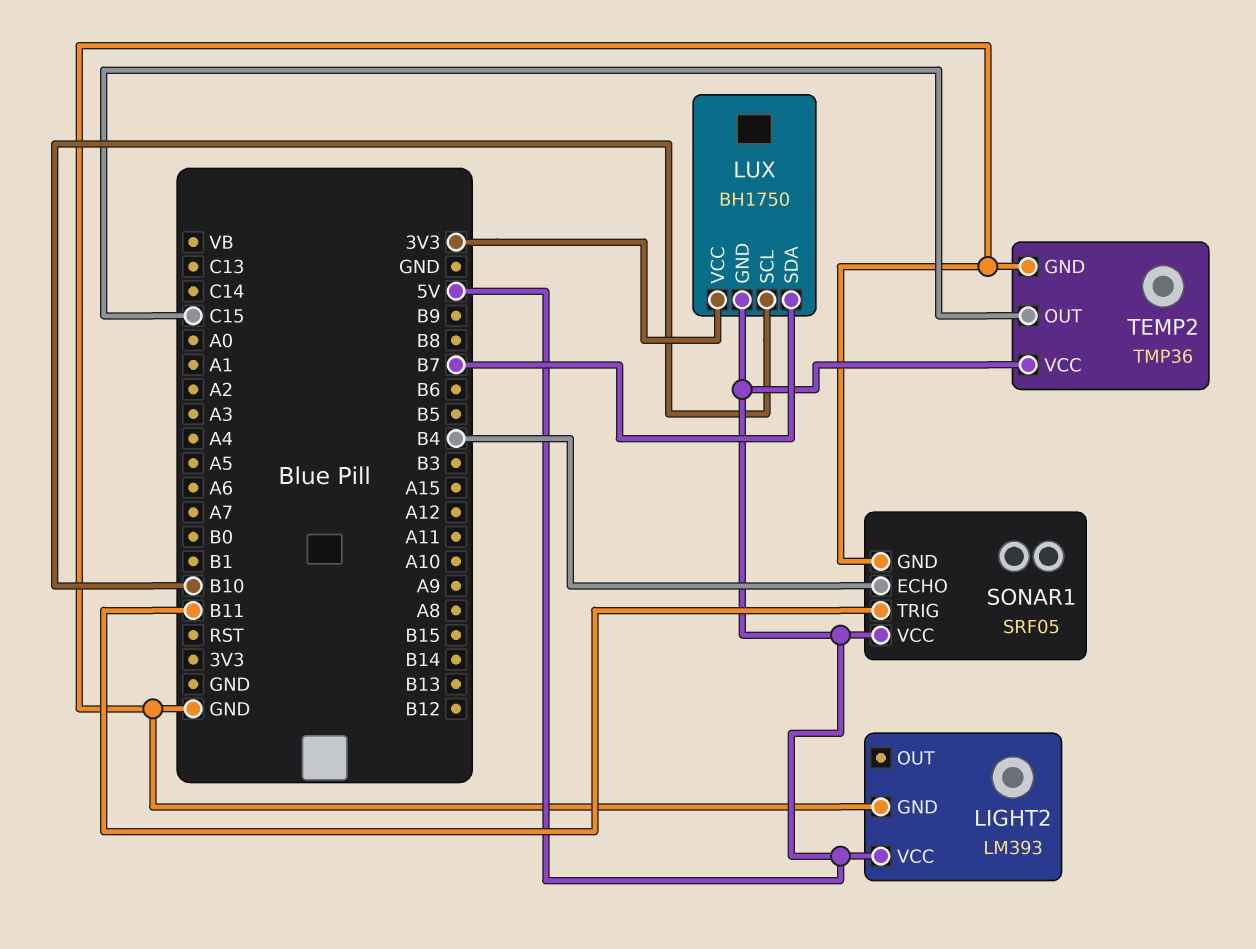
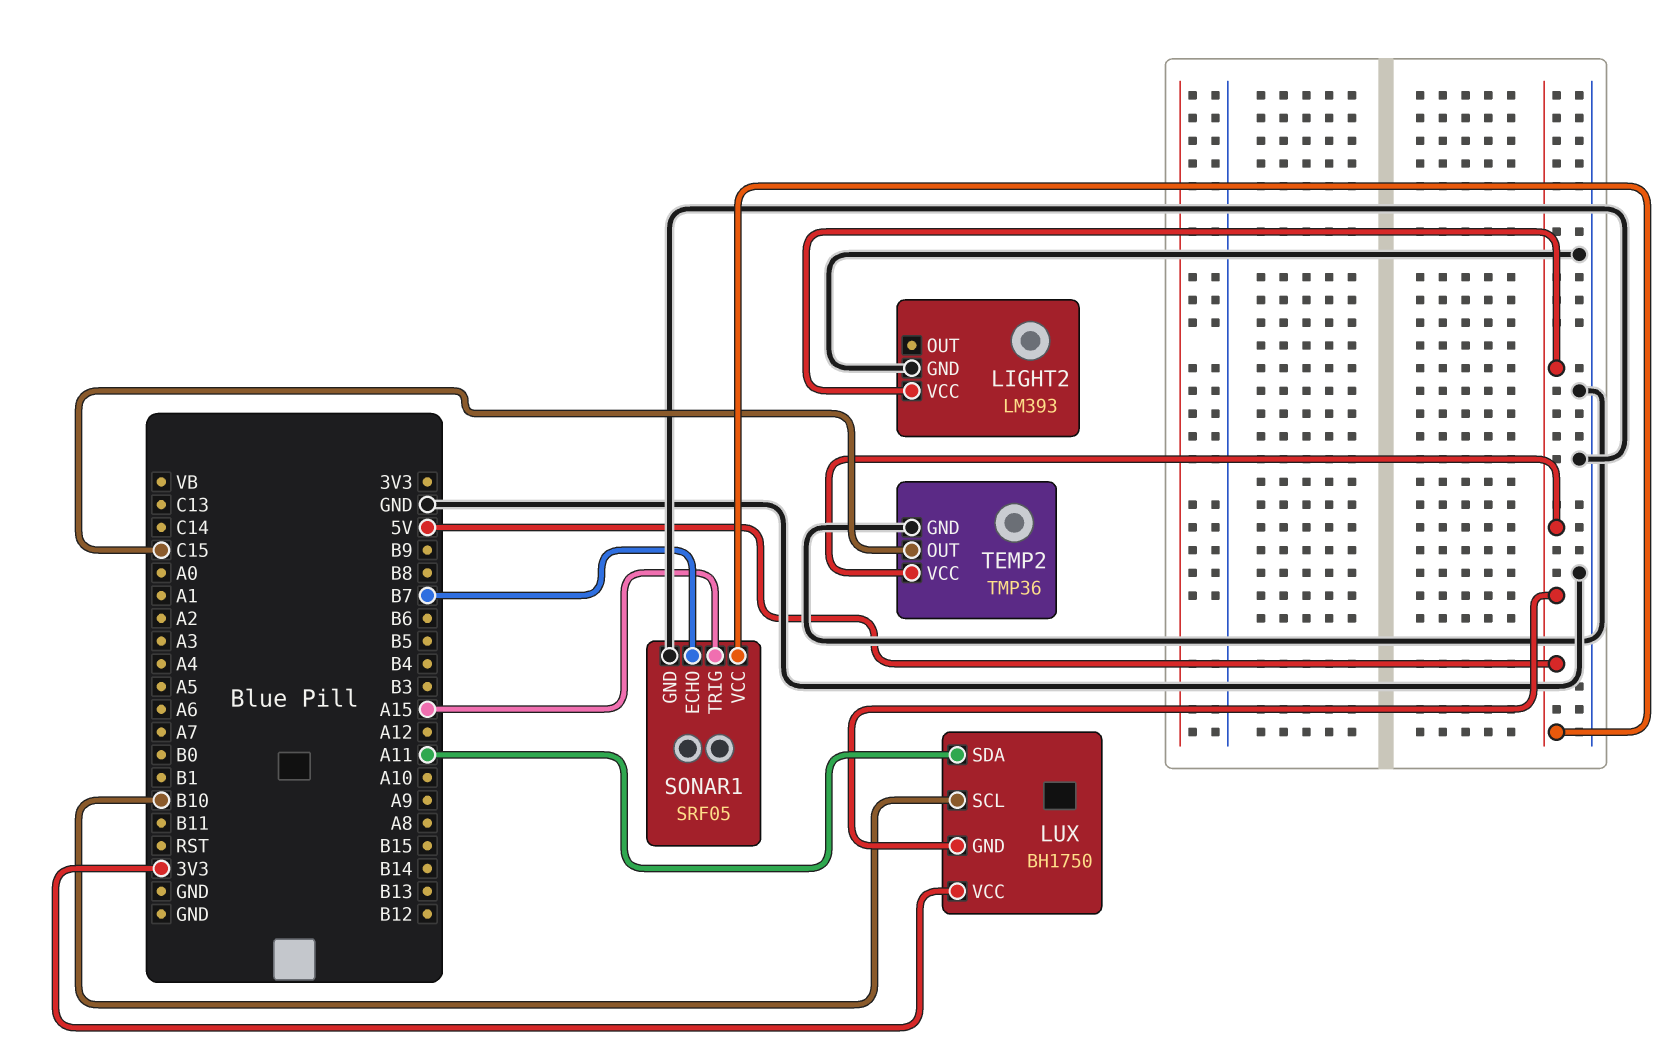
LUX pin SDA: B7 -> A11
SONAR1 pin ECHO: B4 -> B7
SONAR1 pin TRIG: B11 -> A15

